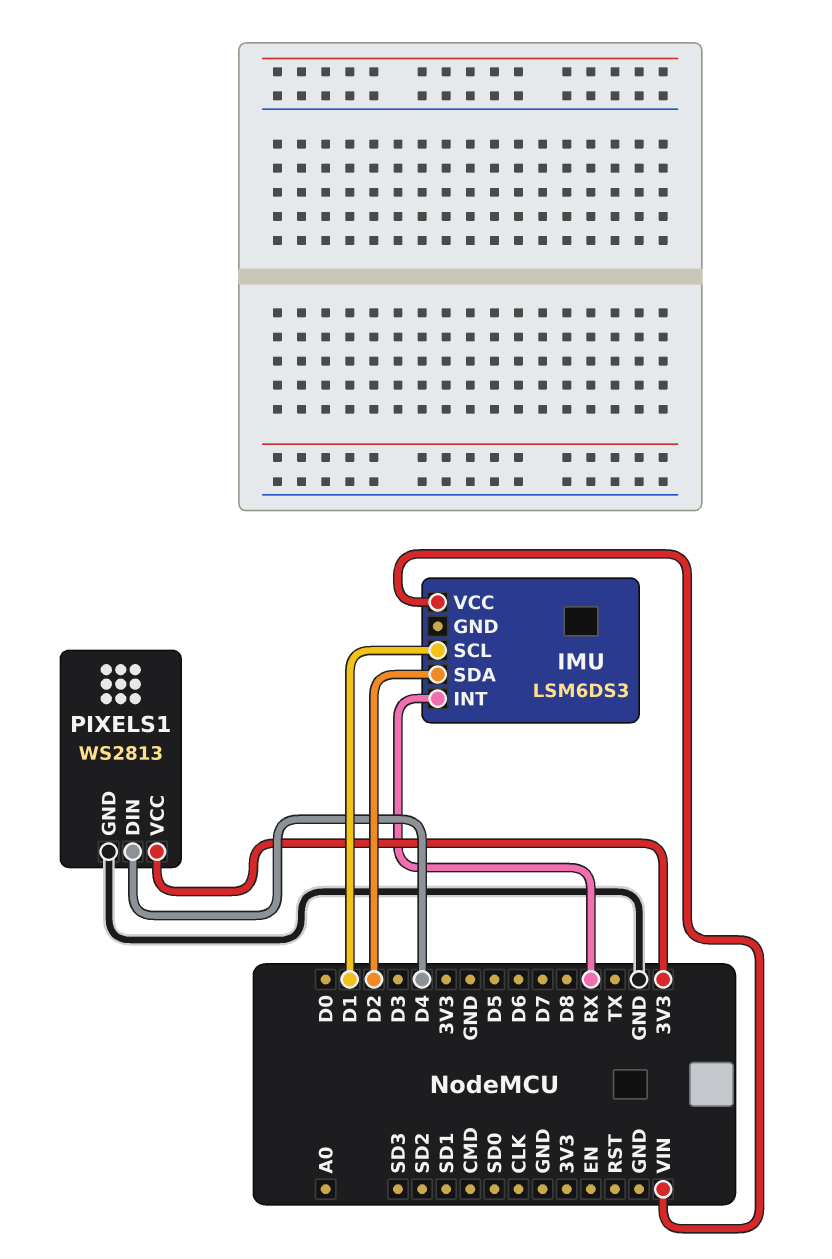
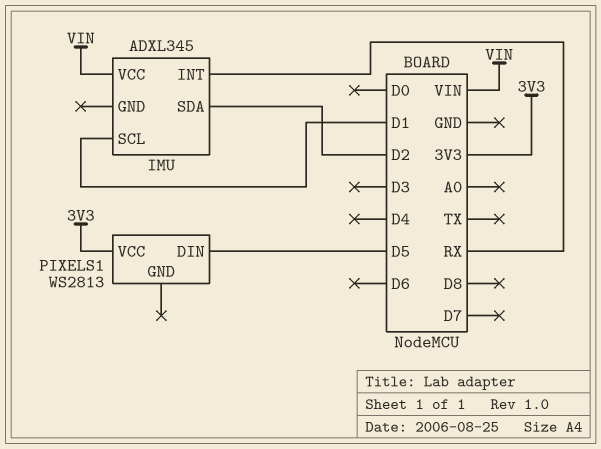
IMU: LSM6DS3 -> ADXL345
PIXELS1 pin DIN: D4 -> D5
PIXELS1 pin GND: GND -> none

